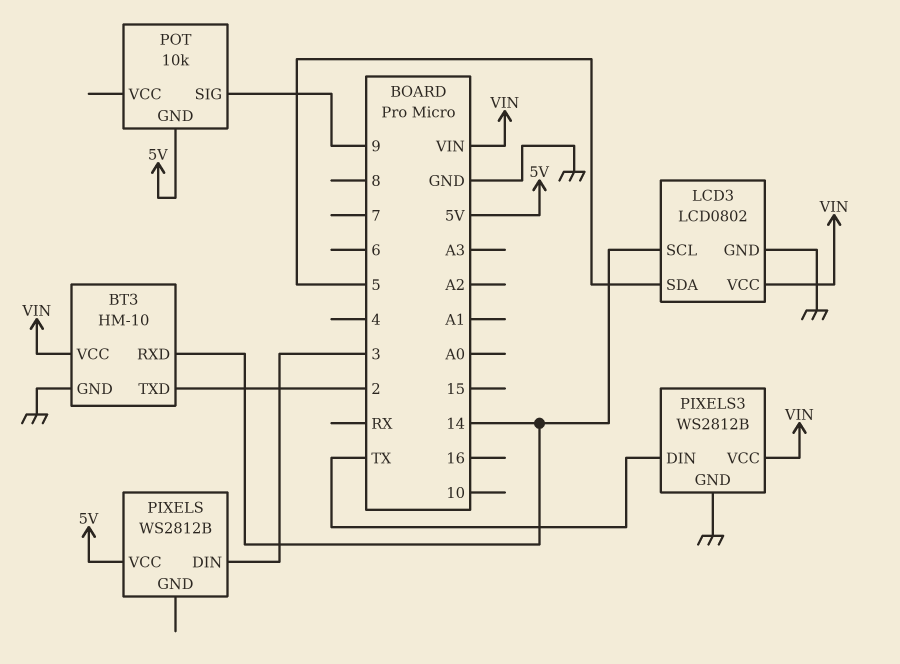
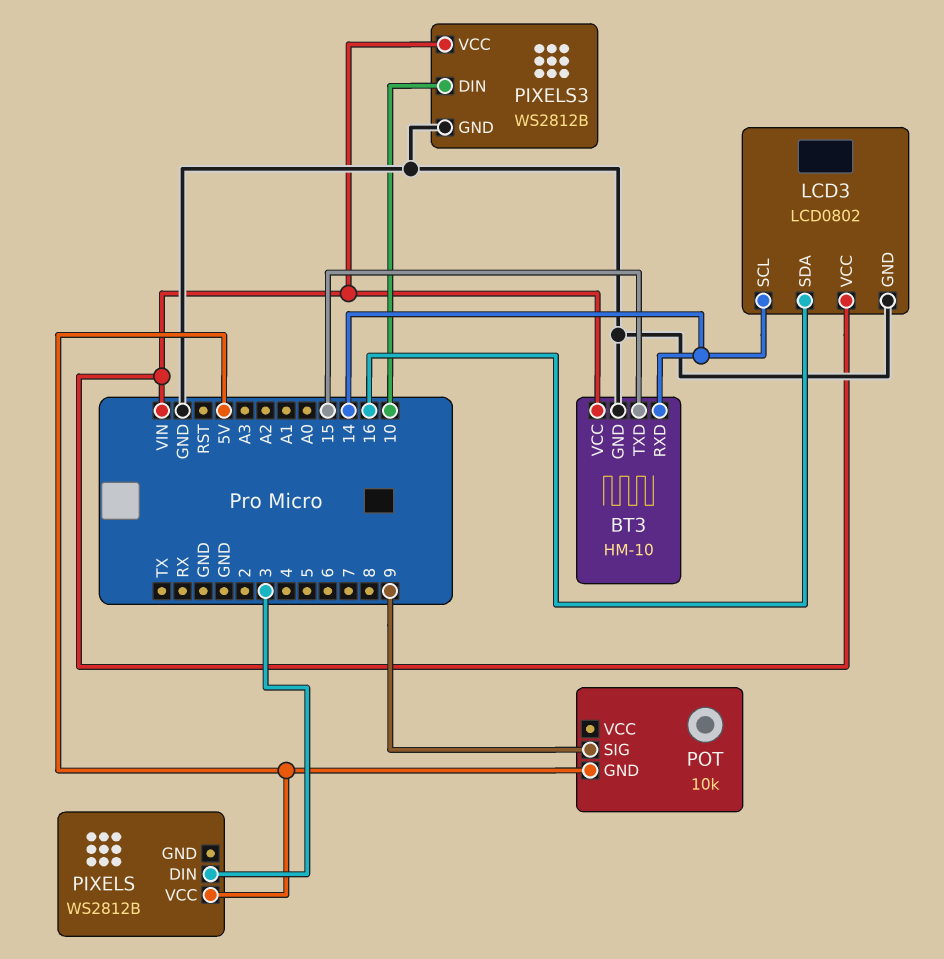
BT3 pin TXD: 2 -> 15
LCD3 pin SDA: 5 -> 16
PIXELS3 pin DIN: TX -> 10

